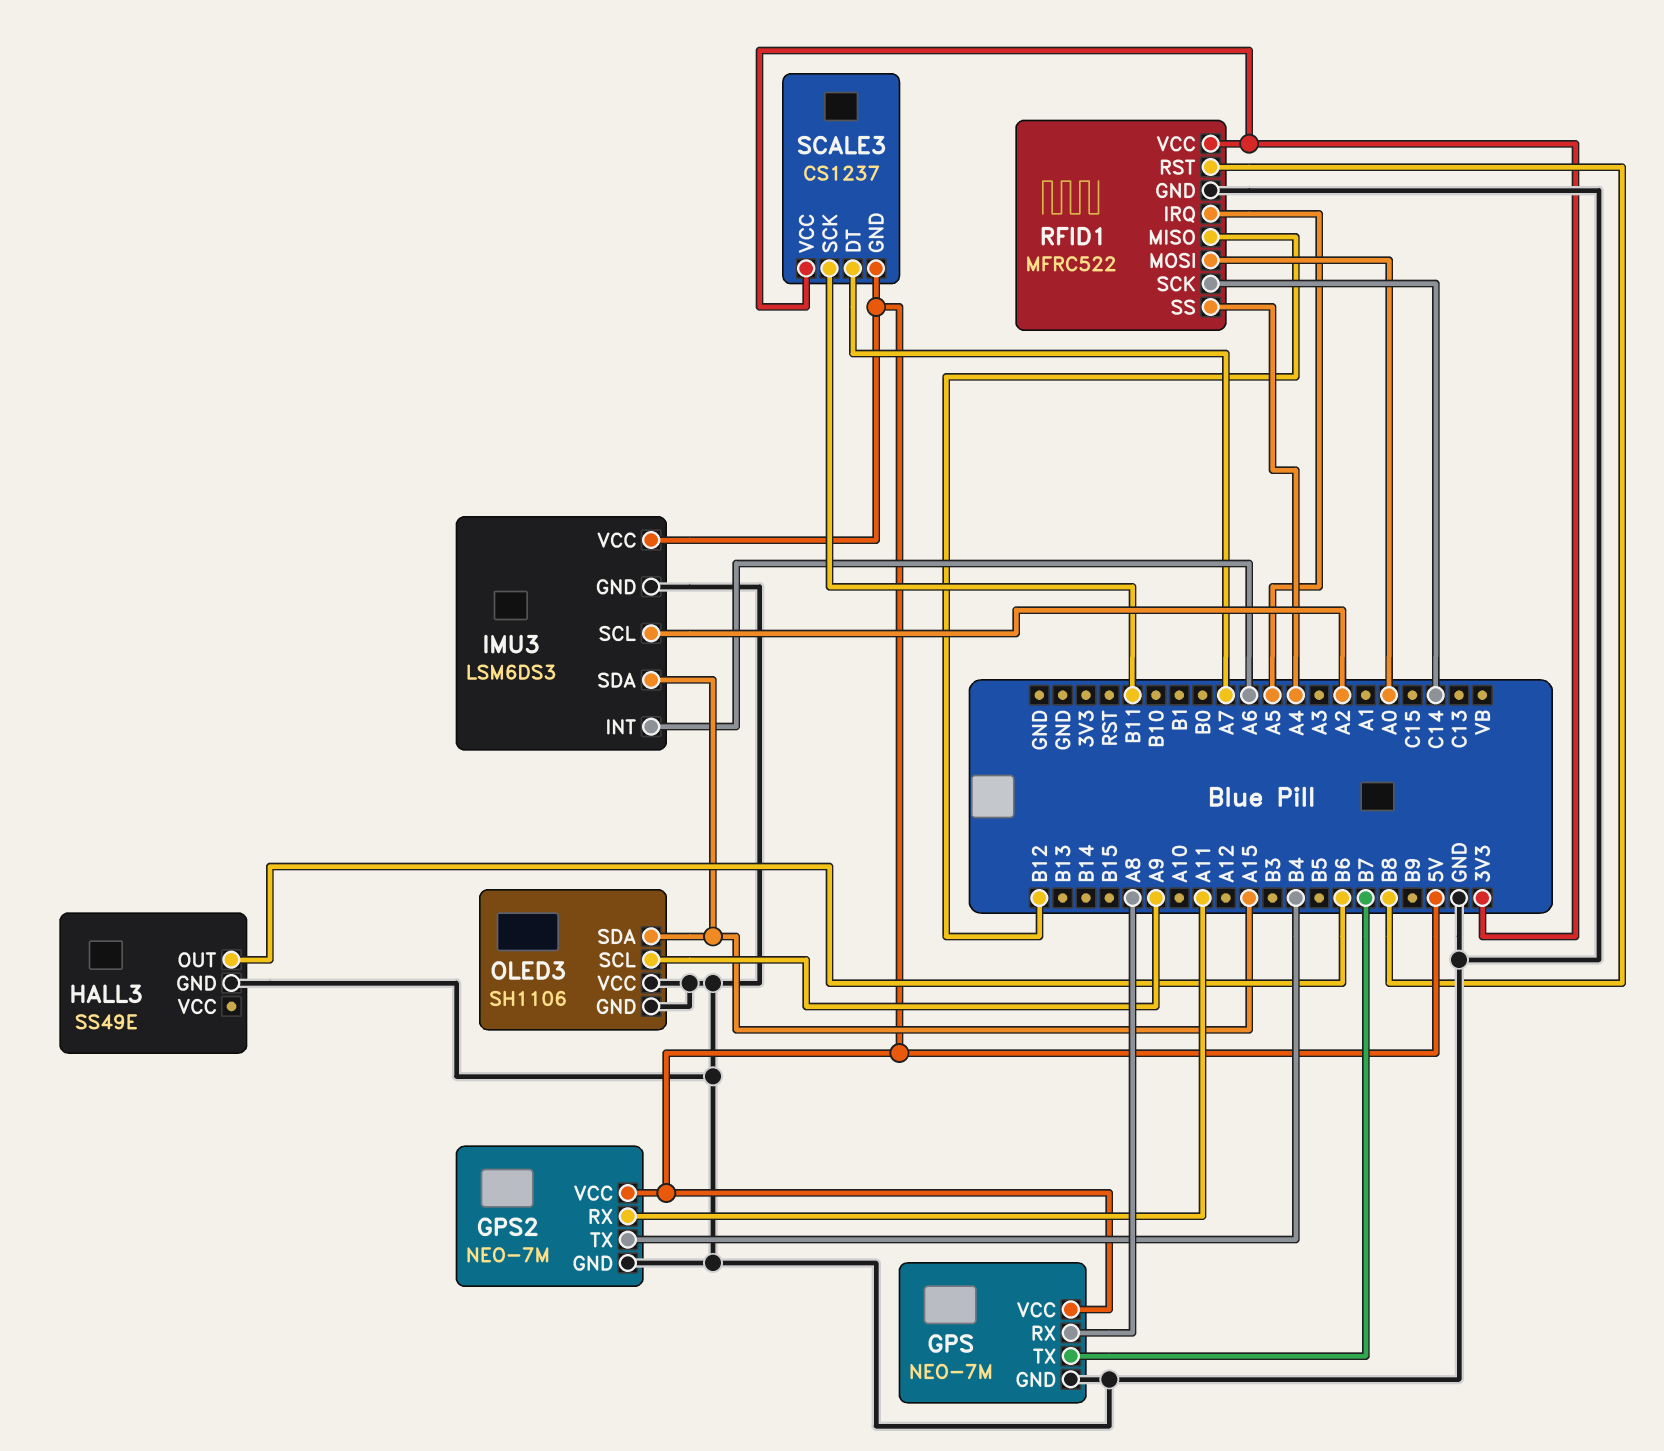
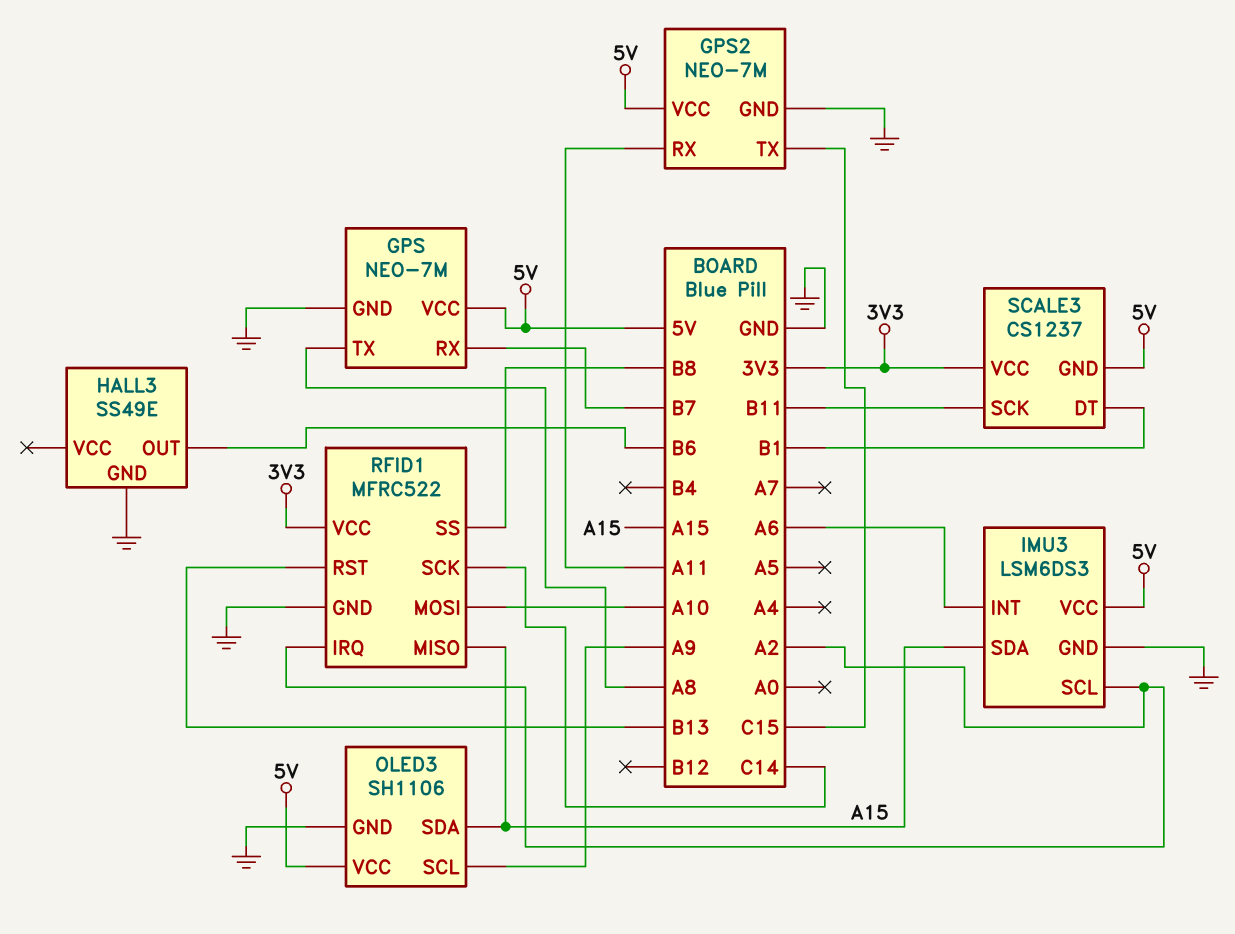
GPS pin RX: A8 -> B7
GPS pin TX: B7 -> A8
GPS2 pin TX: B4 -> C15
OLED3 pin VCC: GND -> 5V
RFID1 pin IRQ: A5 -> A2
RFID1 pin MISO: B12 -> A15
RFID1 pin MOSI: A0 -> A10
RFID1 pin RST: B8 -> B13
RFID1 pin SS: A4 -> B8
SCALE3 pin DT: A7 -> B1

